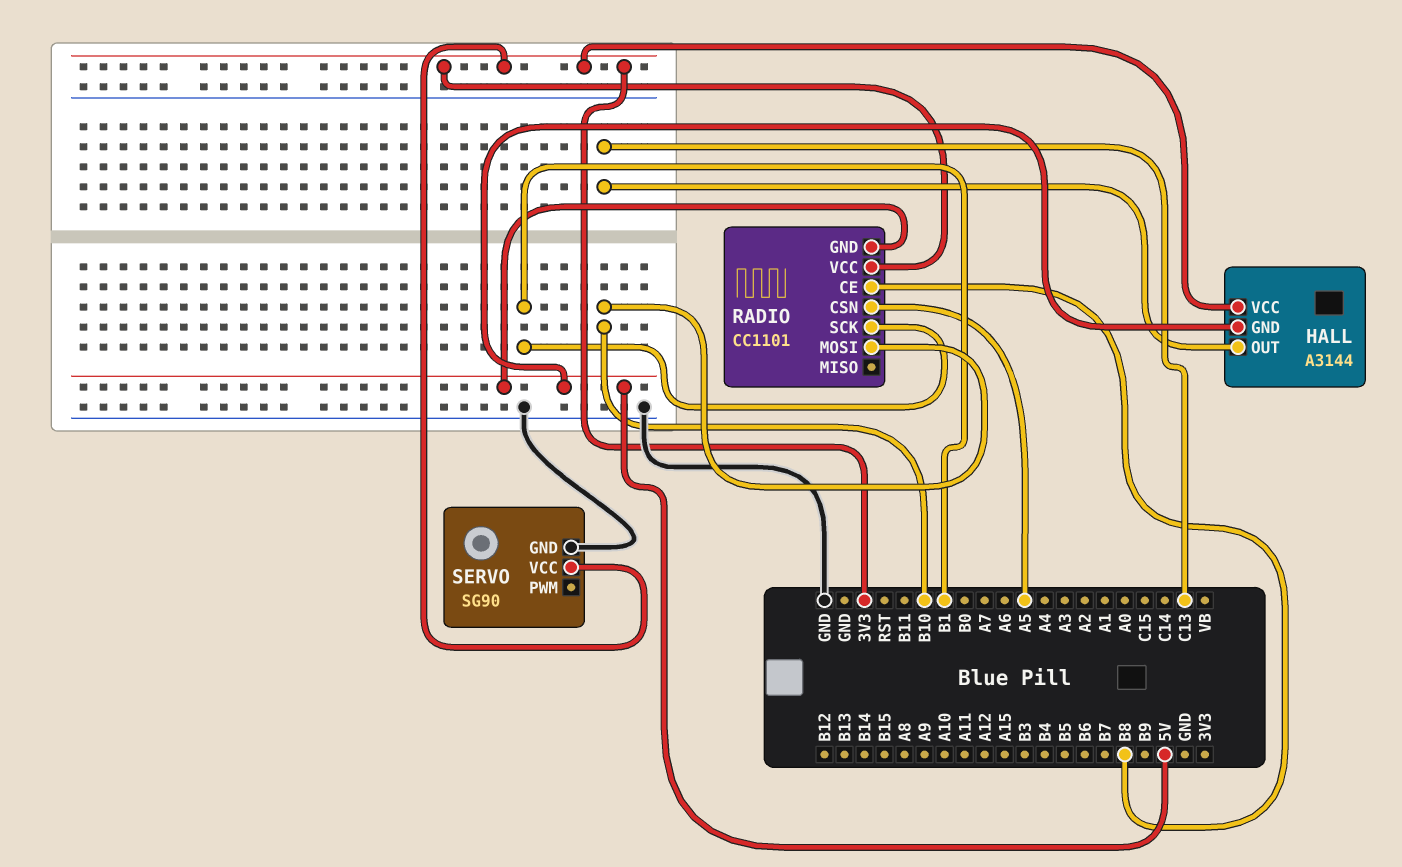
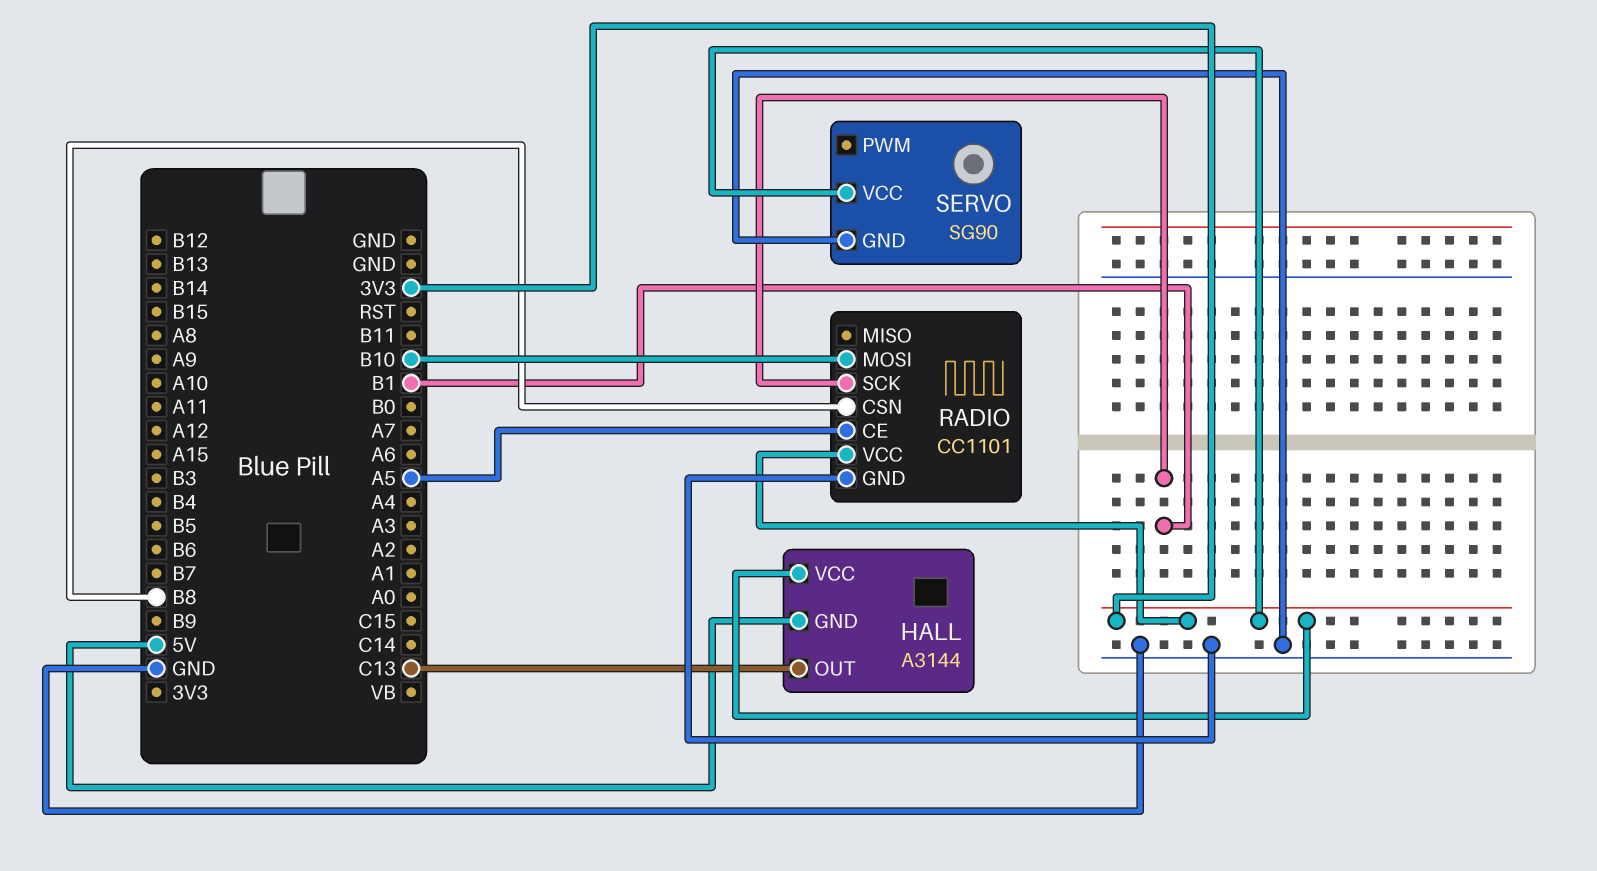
RADIO pin CE: B8 -> A5
RADIO pin CSN: A5 -> B8
RADIO pin GND: 5V -> GND

